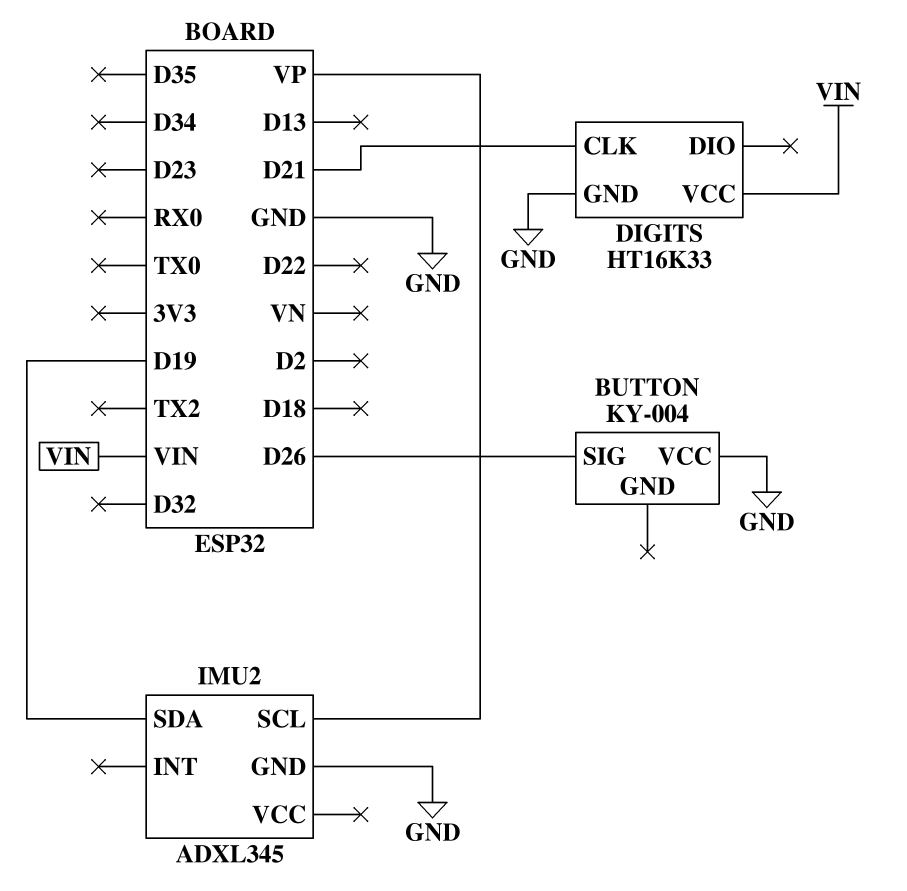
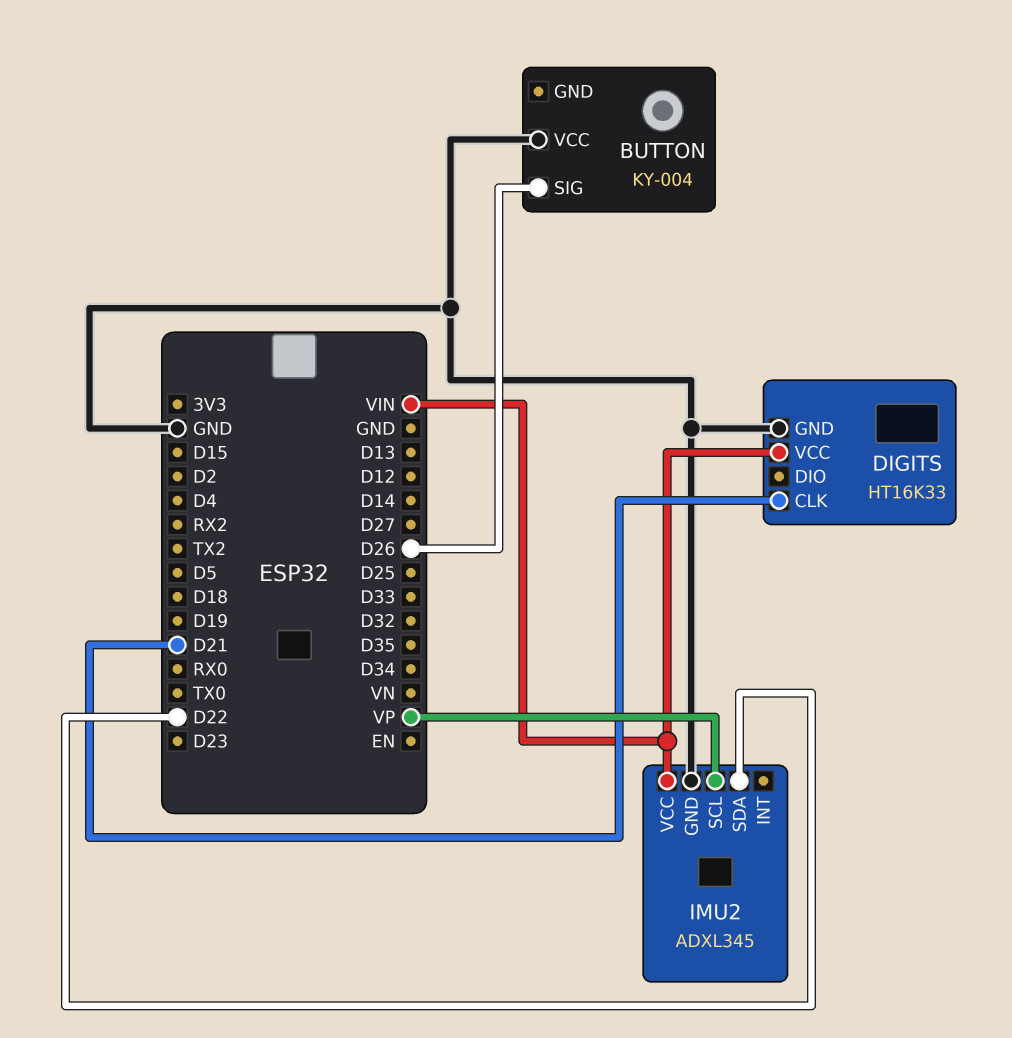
IMU2 pin SDA: D19 -> D22
IMU2 pin VCC: none -> VIN

